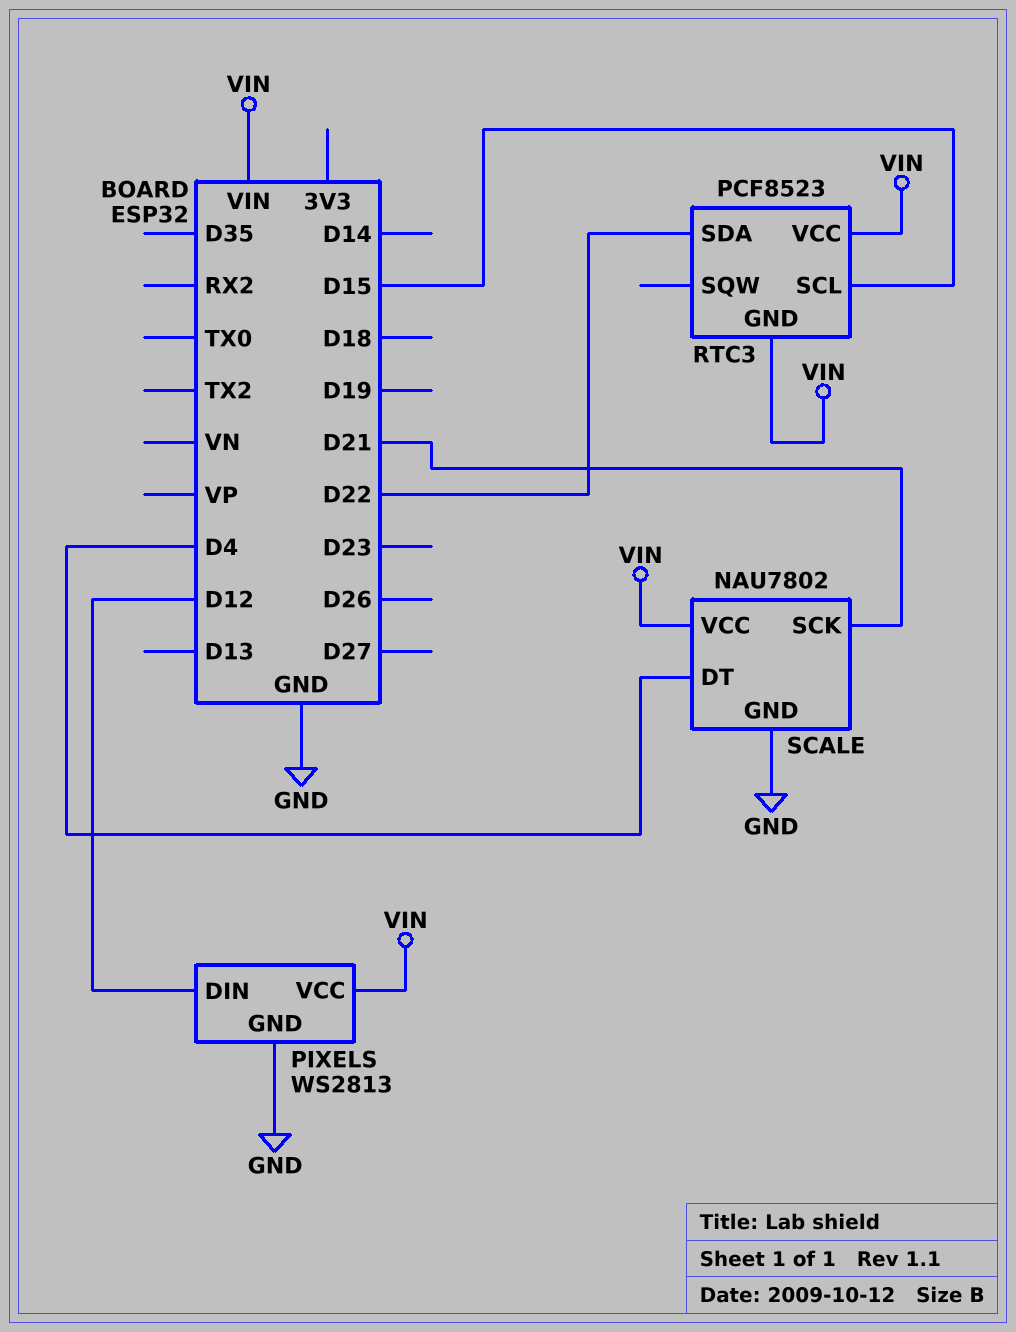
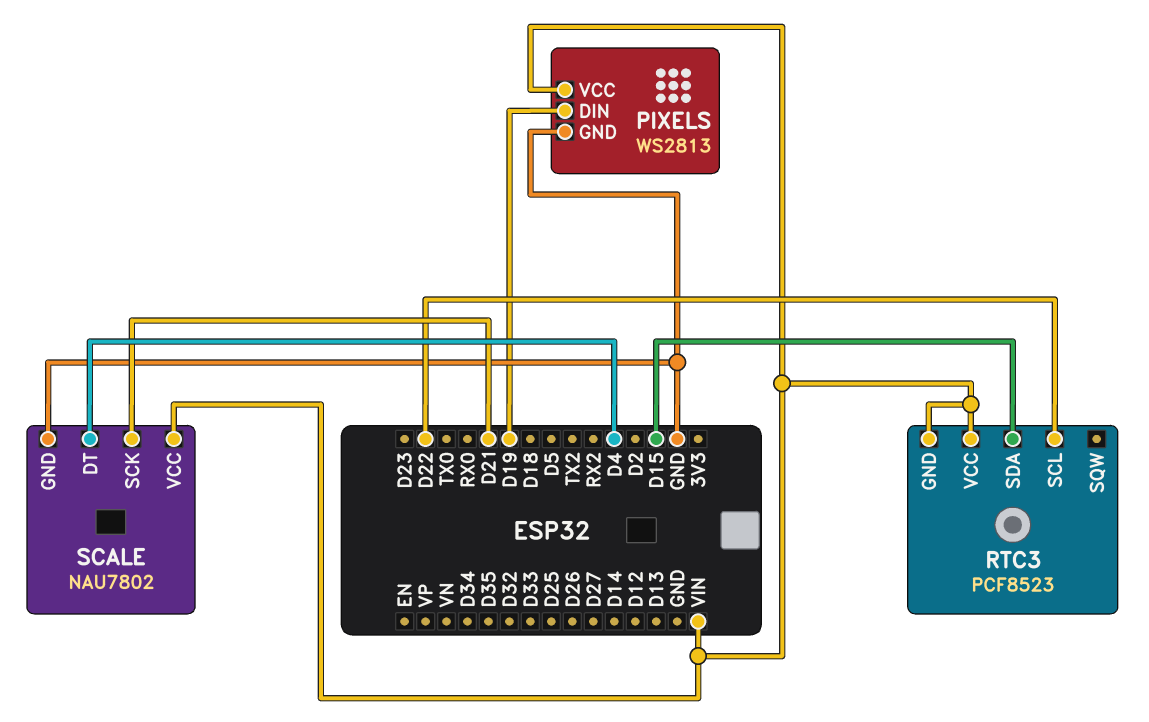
PIXELS pin DIN: D12 -> D19
RTC3 pin SCL: D15 -> D22
RTC3 pin SDA: D22 -> D15

